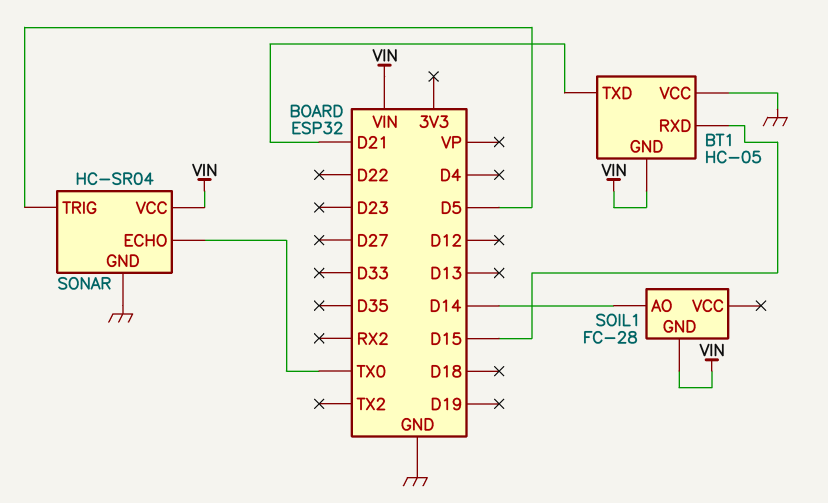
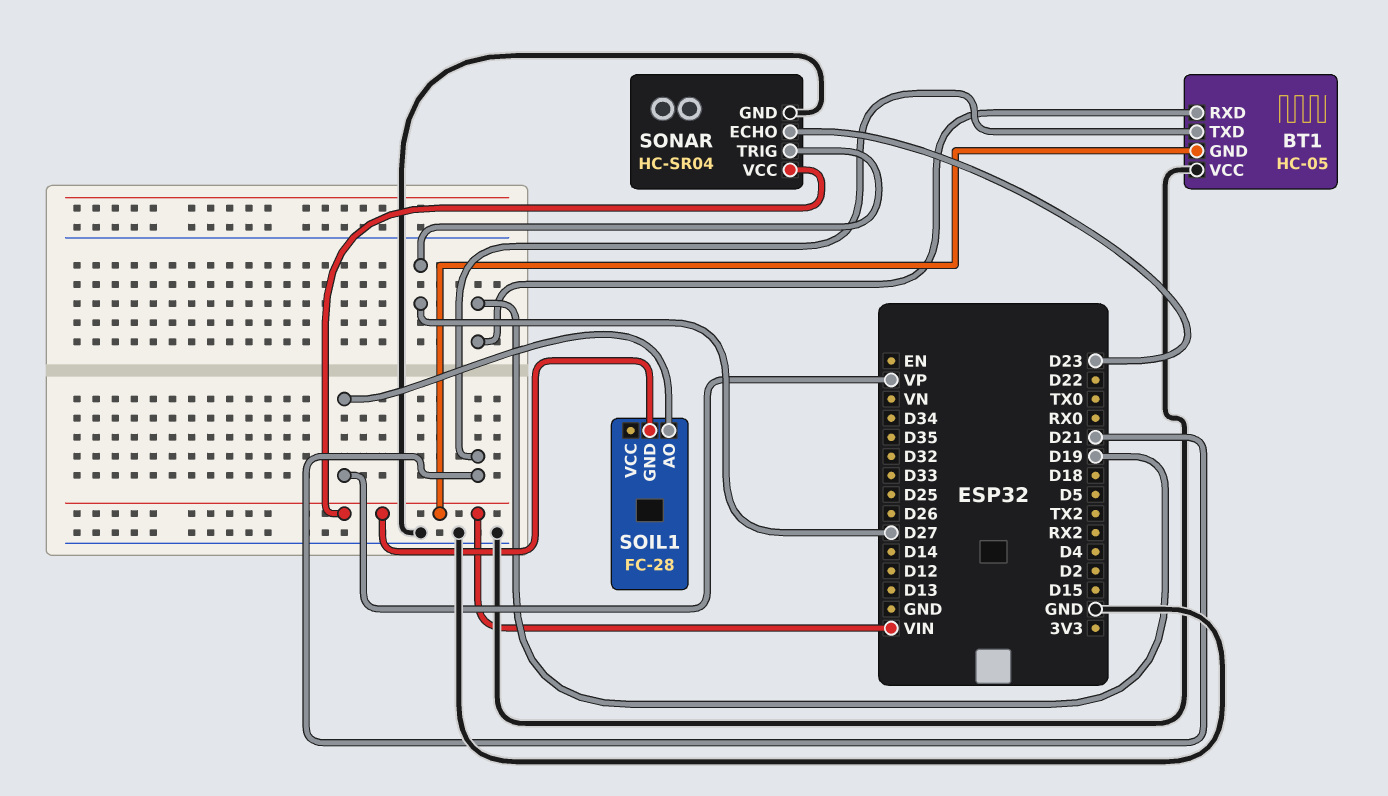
BT1 pin RXD: D15 -> D19
SOIL1 pin AO: D14 -> VP
SONAR pin ECHO: TX0 -> D23
SONAR pin TRIG: D5 -> D27

